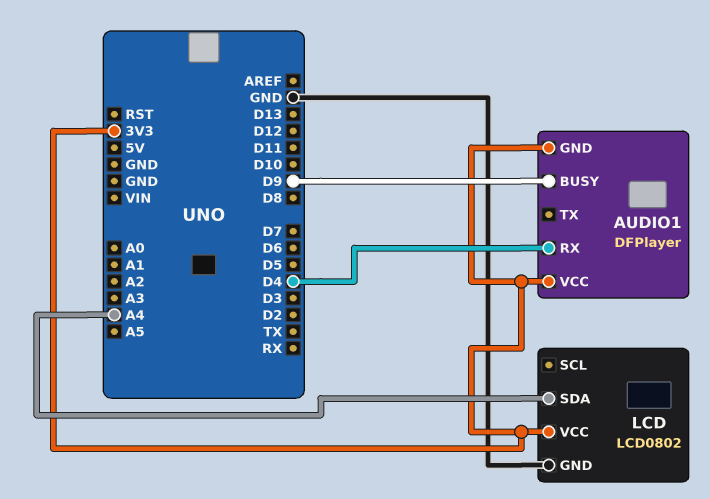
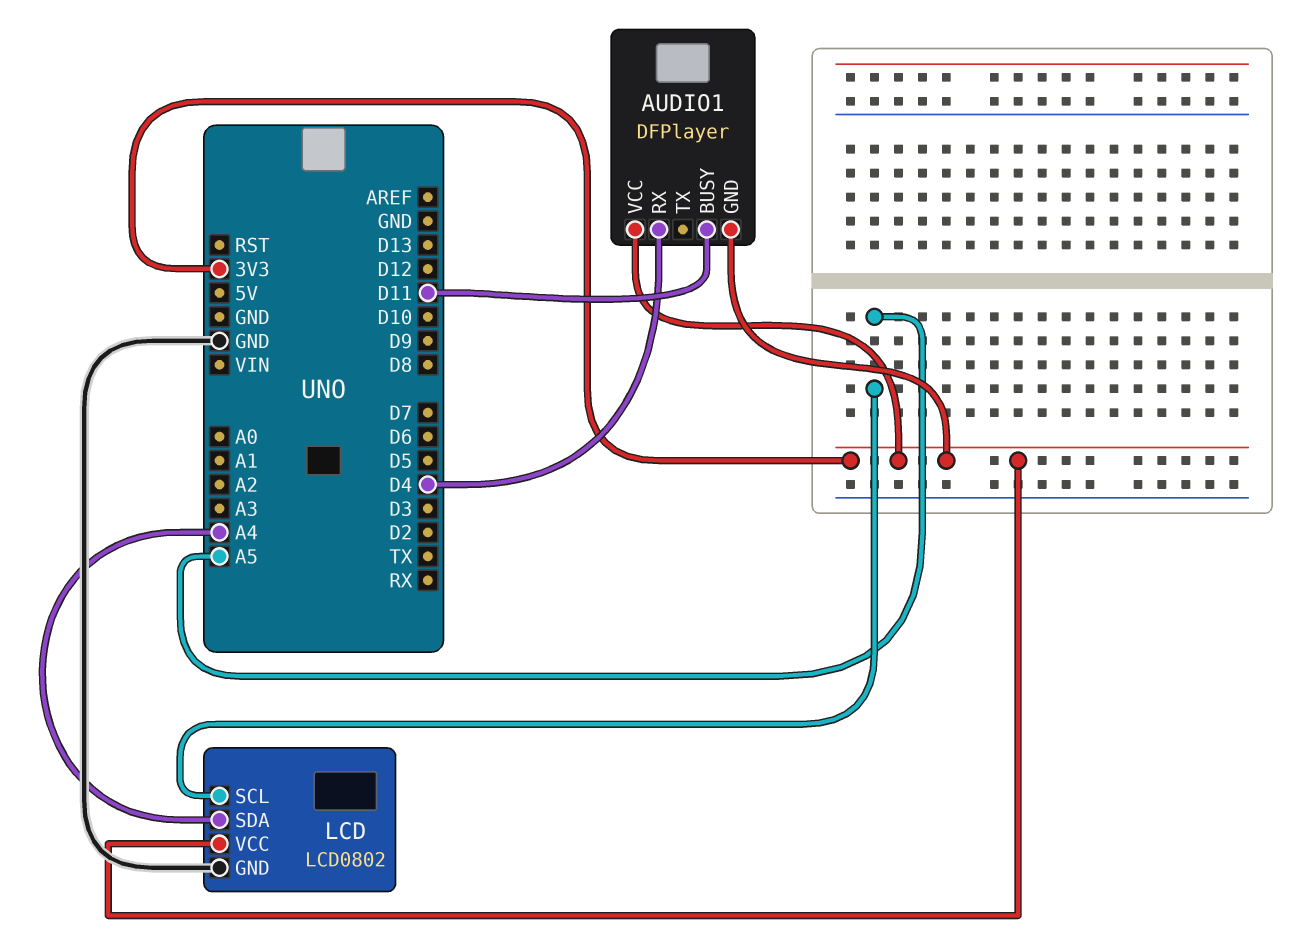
AUDIO1 pin BUSY: D9 -> D11
LCD pin SCL: none -> A5

